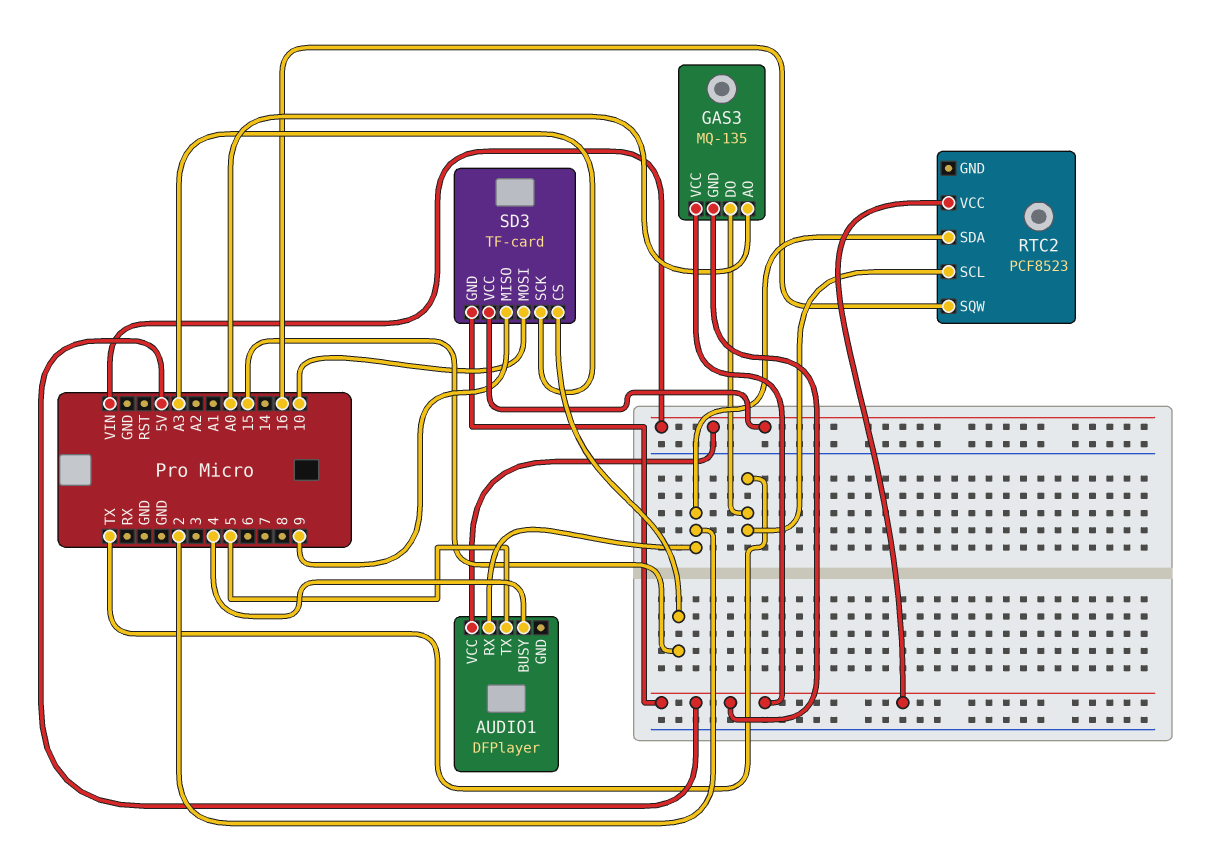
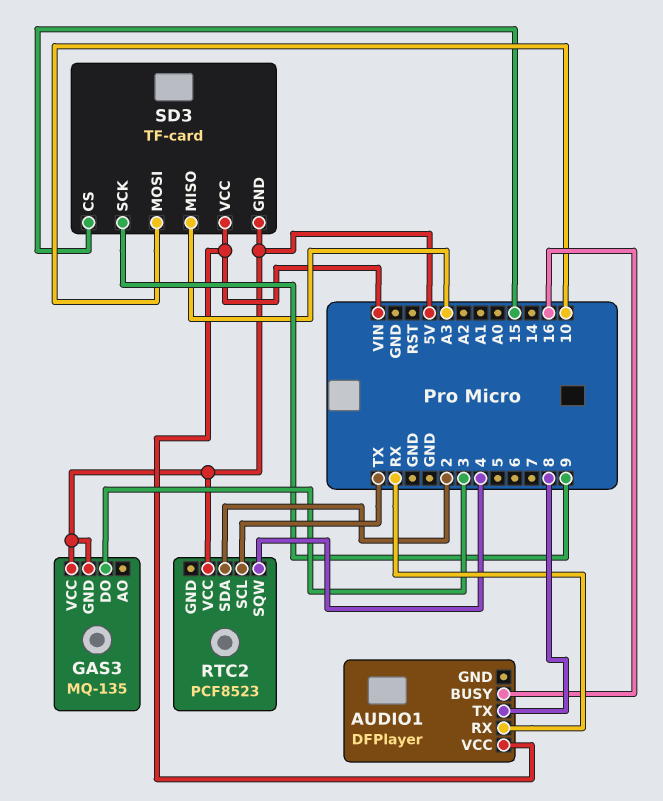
AUDIO1 pin BUSY: 4 -> 16
AUDIO1 pin RX: 2 -> RX
AUDIO1 pin TX: 5 -> 8
GAS3 pin AO: A0 -> none
GAS3 pin DO: TX -> 3
RTC2 pin SQW: 16 -> 4
SD3 pin MISO: 9 -> A3
SD3 pin SCK: A3 -> 9

